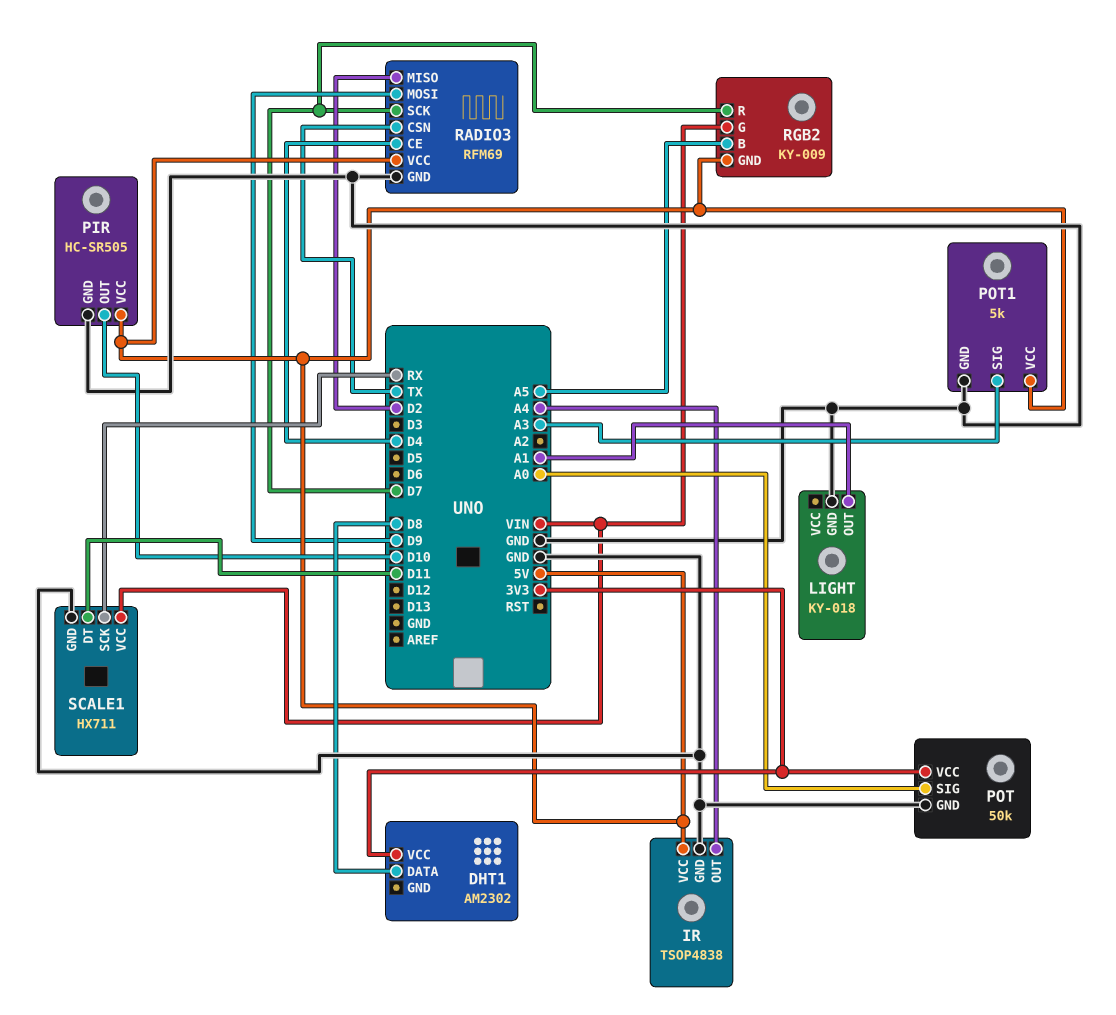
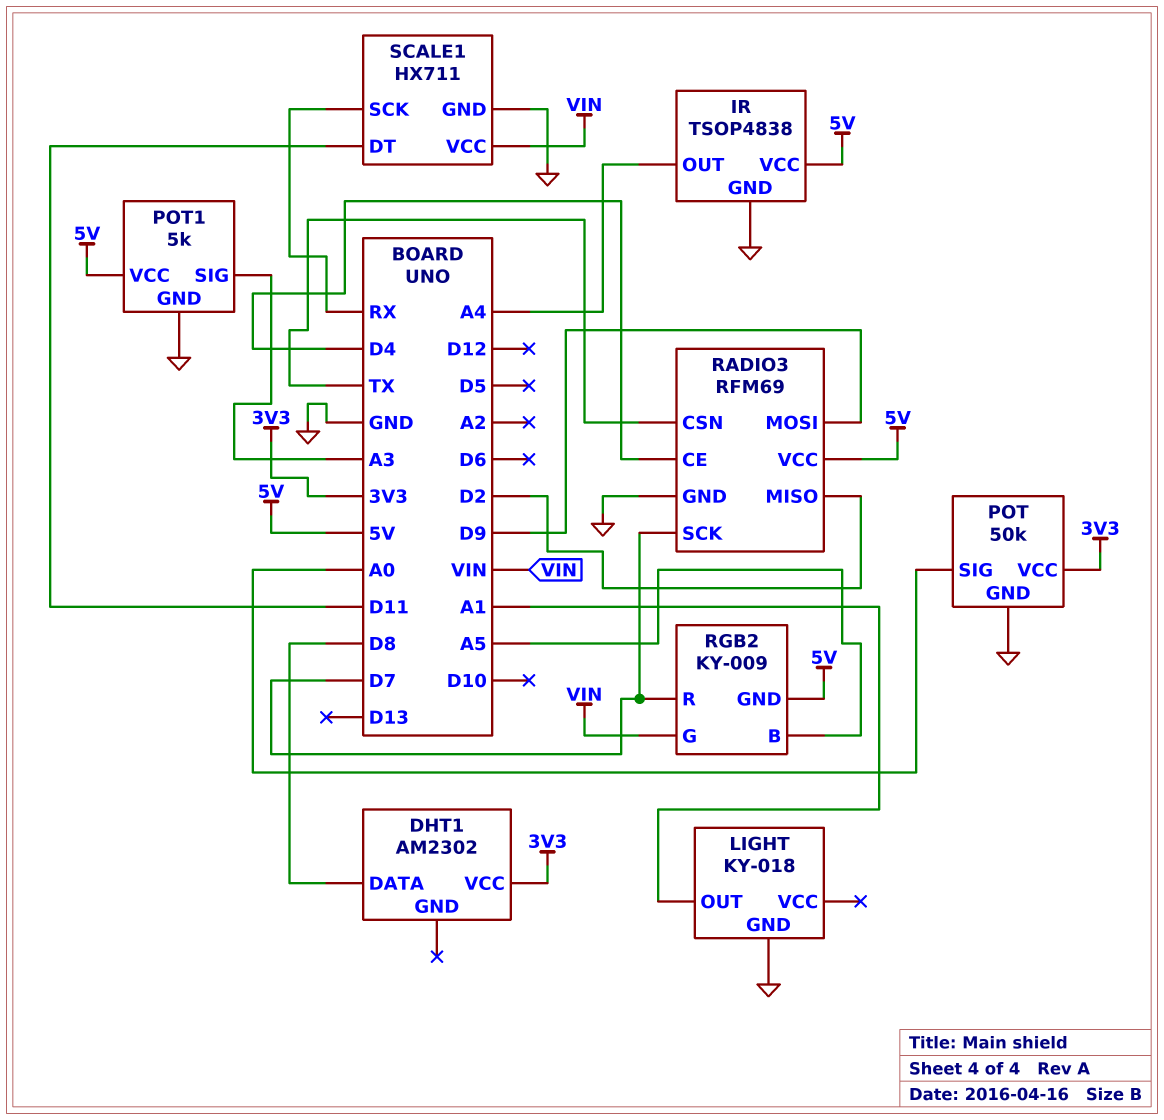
PIR: HC-SR505 -> none
PIR pin GND: GND -> none
PIR pin OUT: D10 -> none
PIR pin VCC: 5V -> none

